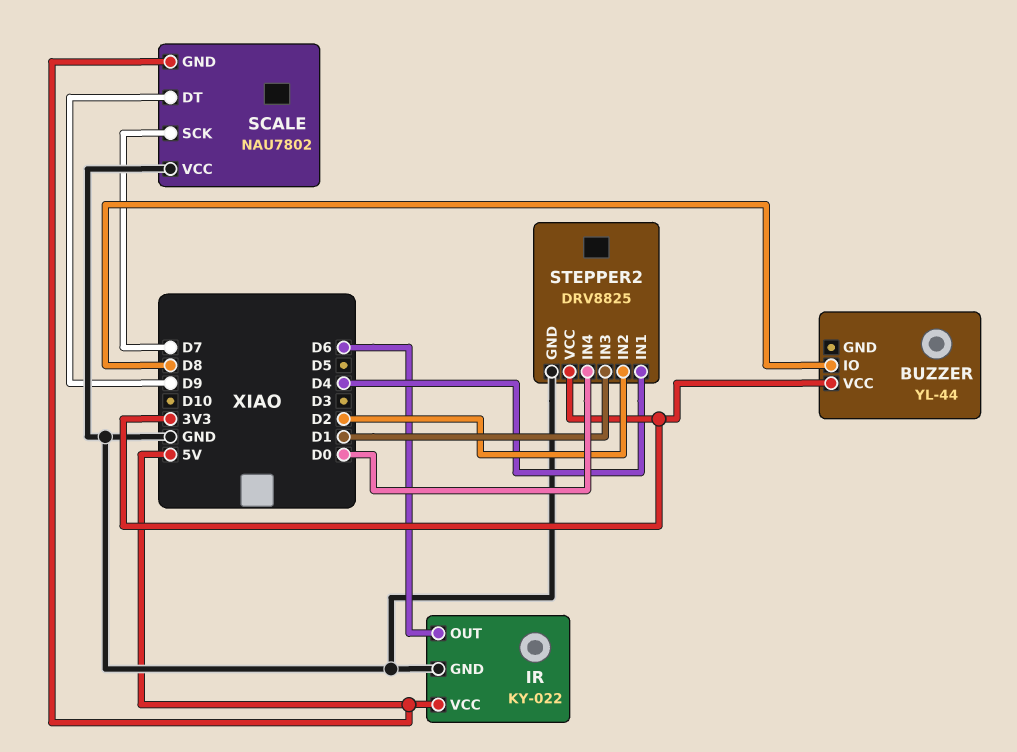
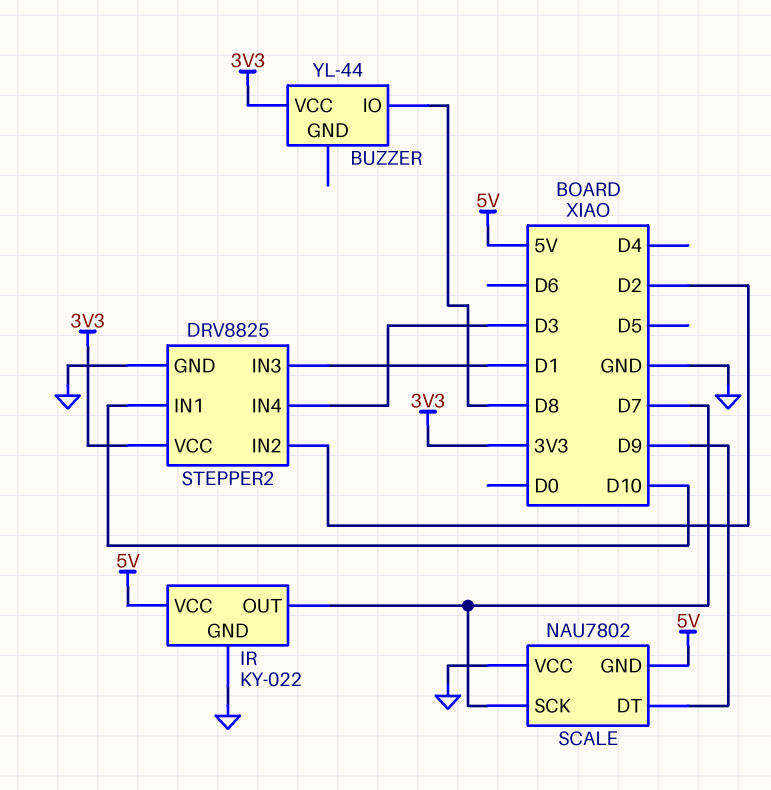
IR pin OUT: D6 -> D7
STEPPER2 pin IN1: D4 -> D10
STEPPER2 pin IN4: D0 -> D3

